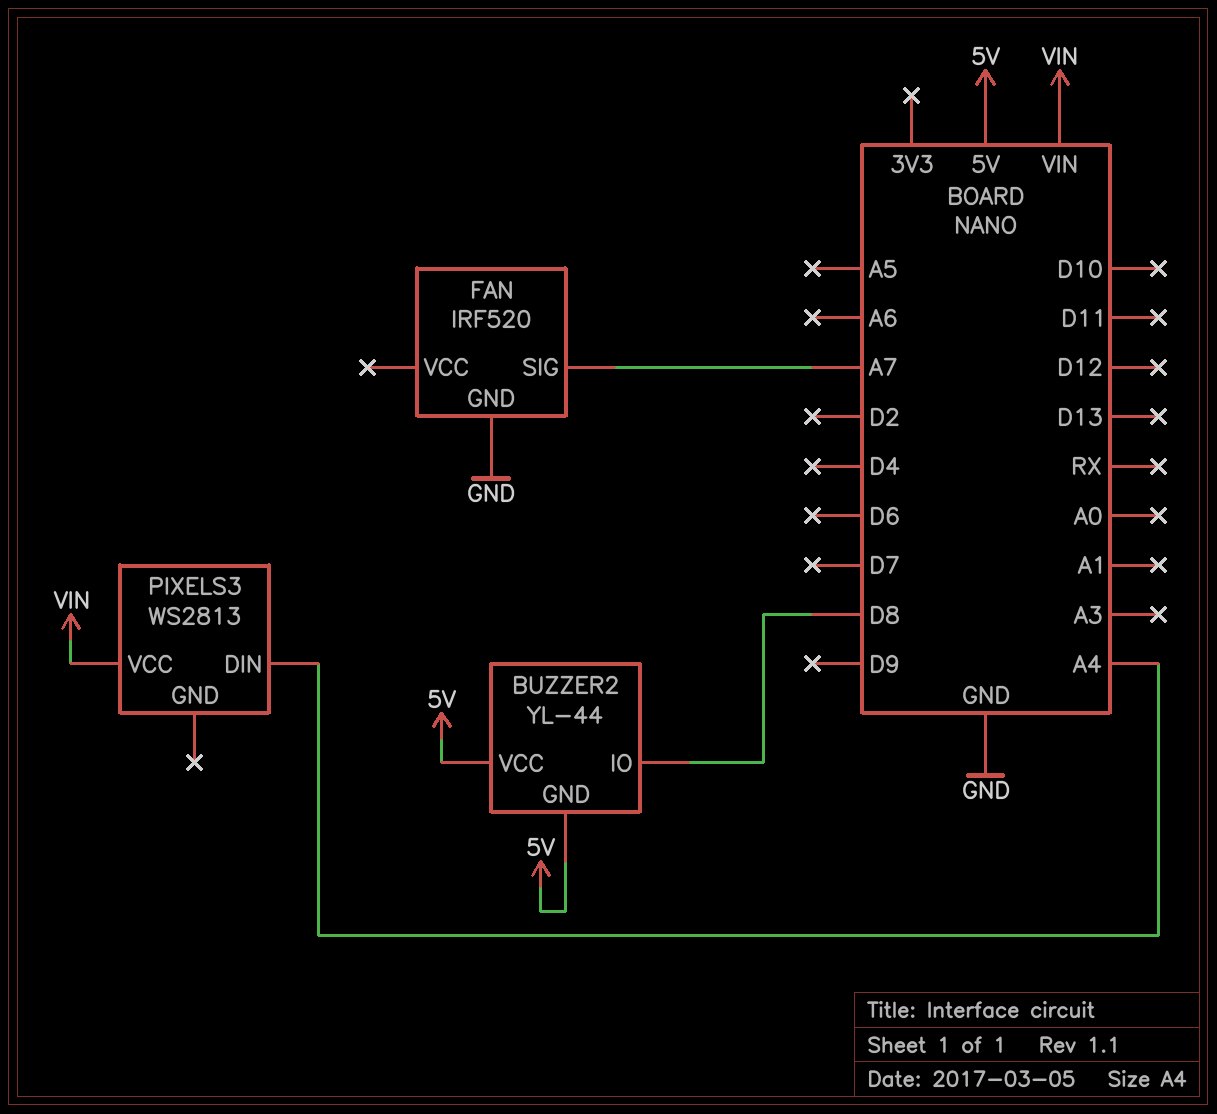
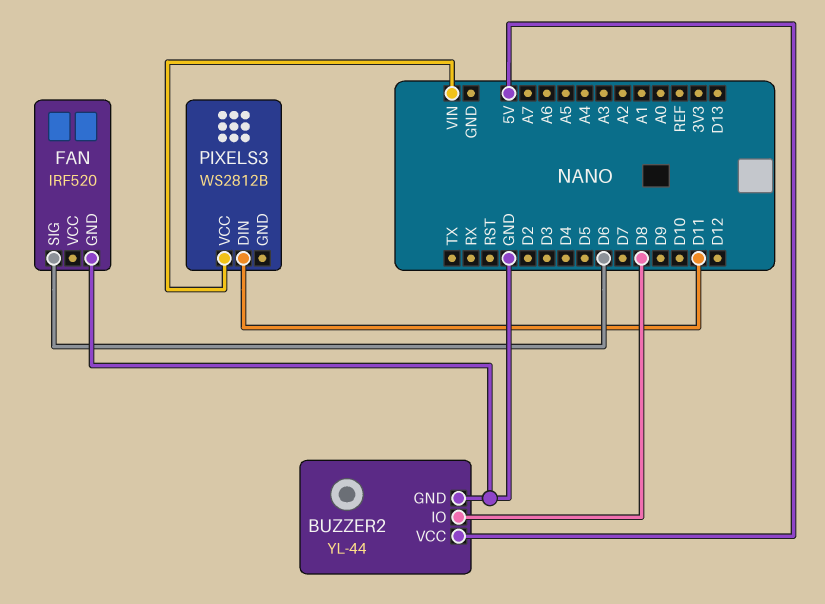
BUZZER2 pin GND: 5V -> GND
FAN pin SIG: A7 -> D6
PIXELS3: WS2813 -> WS2812B
PIXELS3 pin DIN: A4 -> D11

